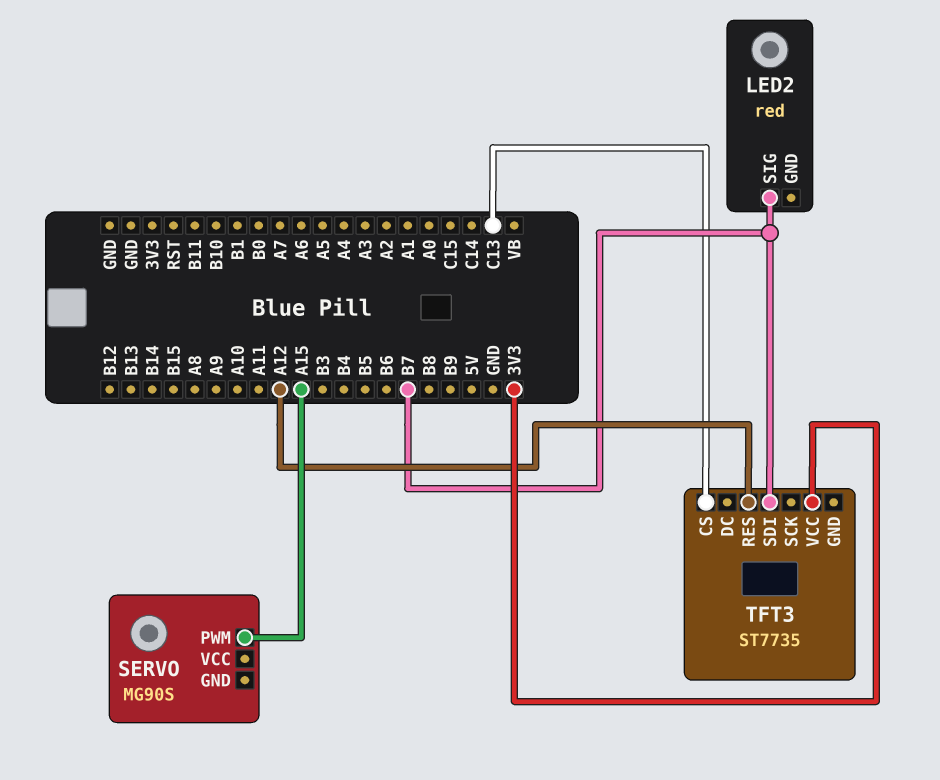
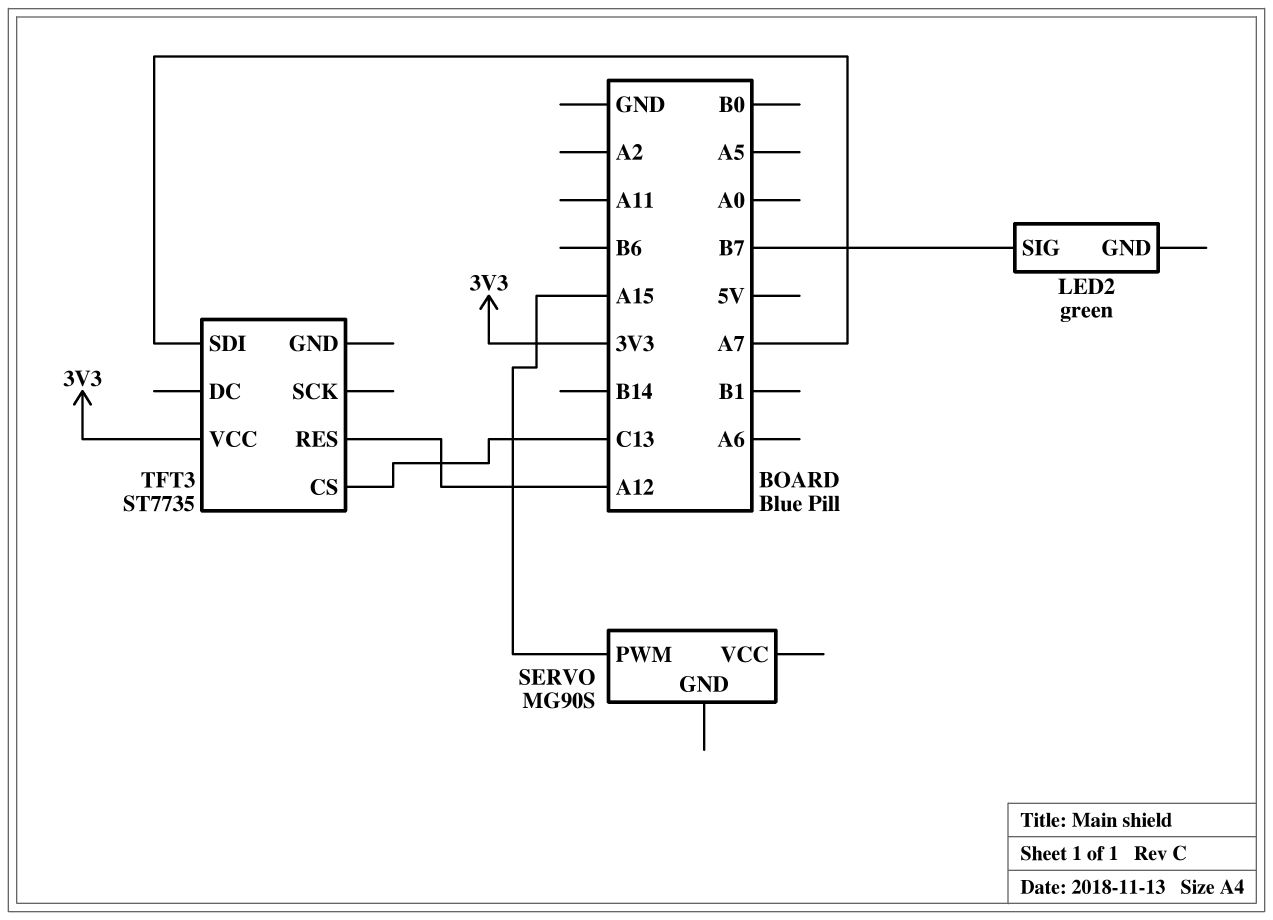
LED2: red -> green
TFT3 pin SDI: B7 -> A7

